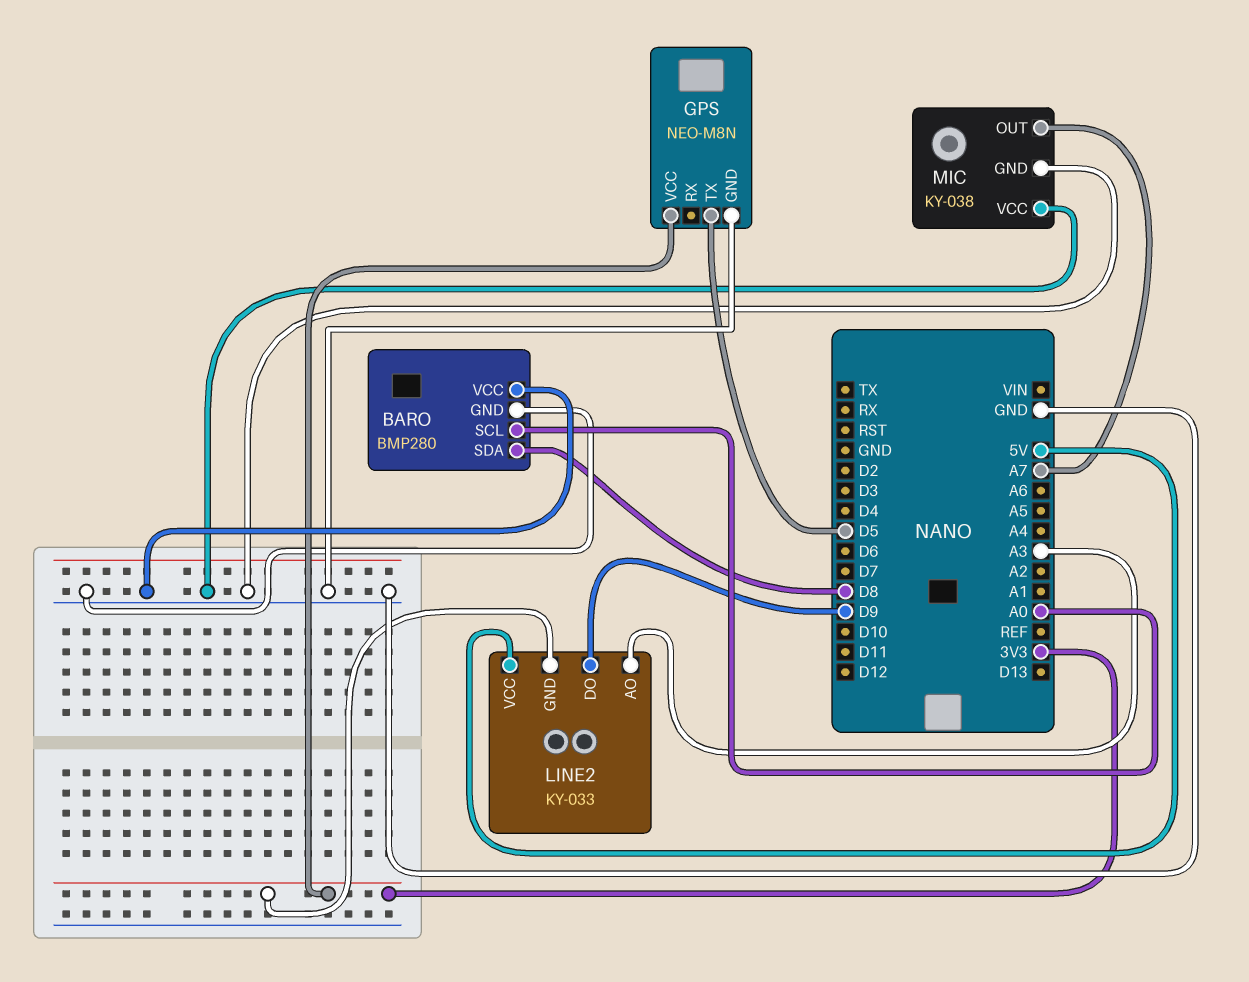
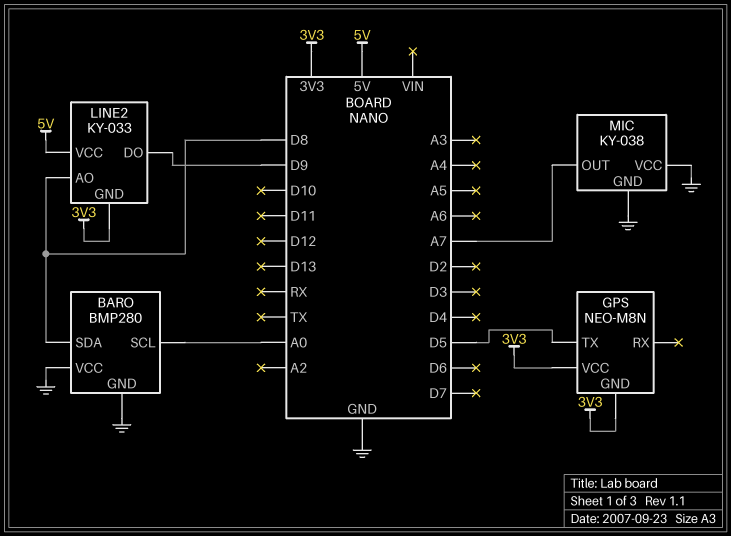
GPS pin GND: GND -> 3V3
LINE2 pin AO: A3 -> D8

